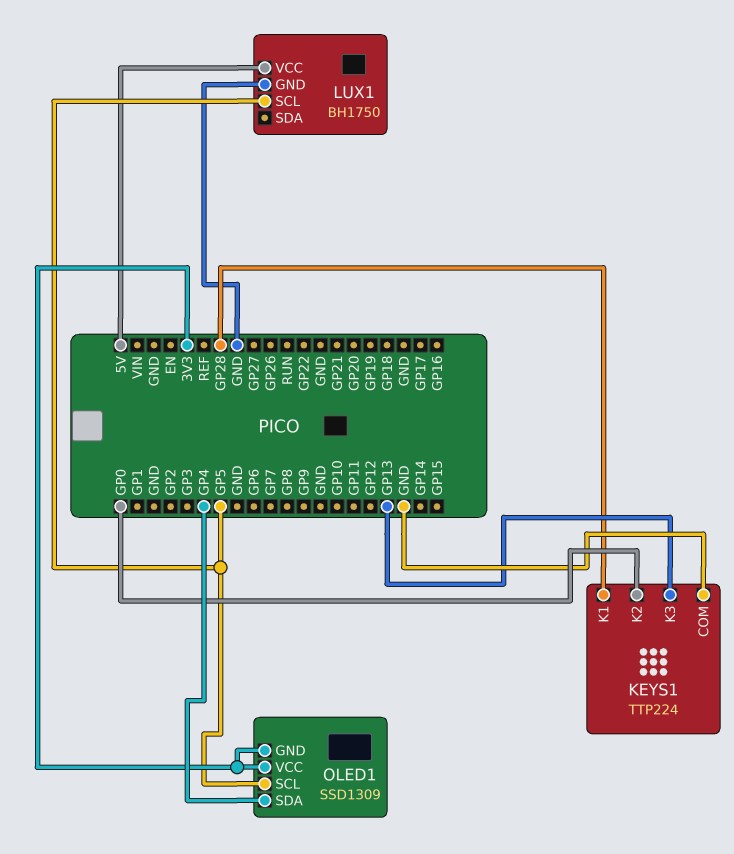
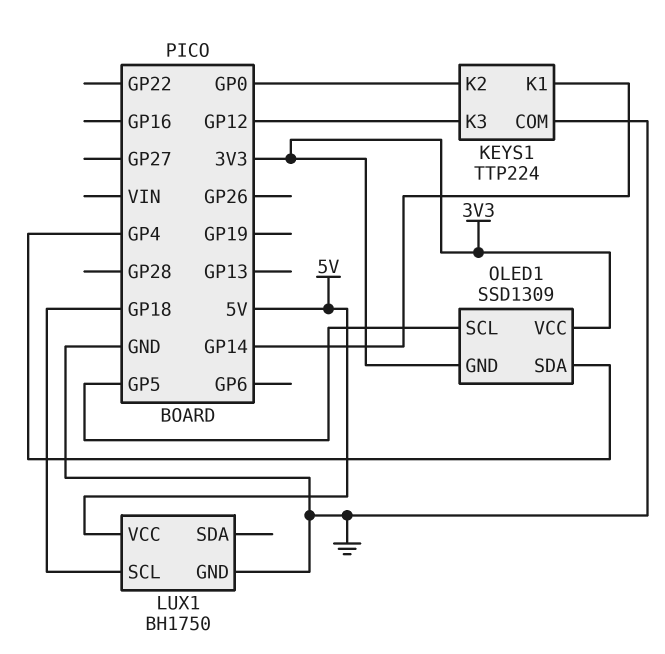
KEYS1 pin K1: GP28 -> GP14
KEYS1 pin K3: GP13 -> GP12
LUX1 pin SCL: GP5 -> GP18

